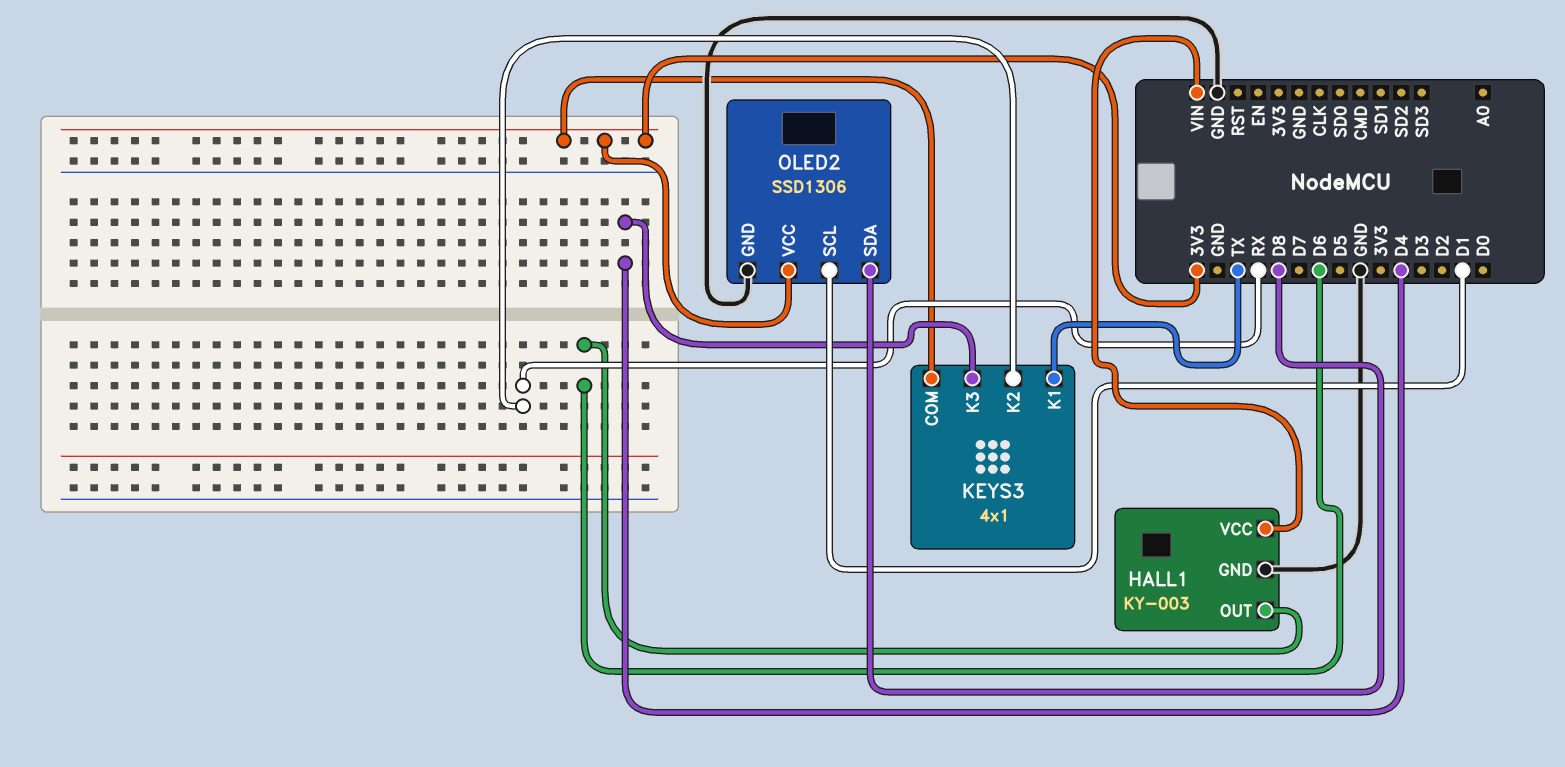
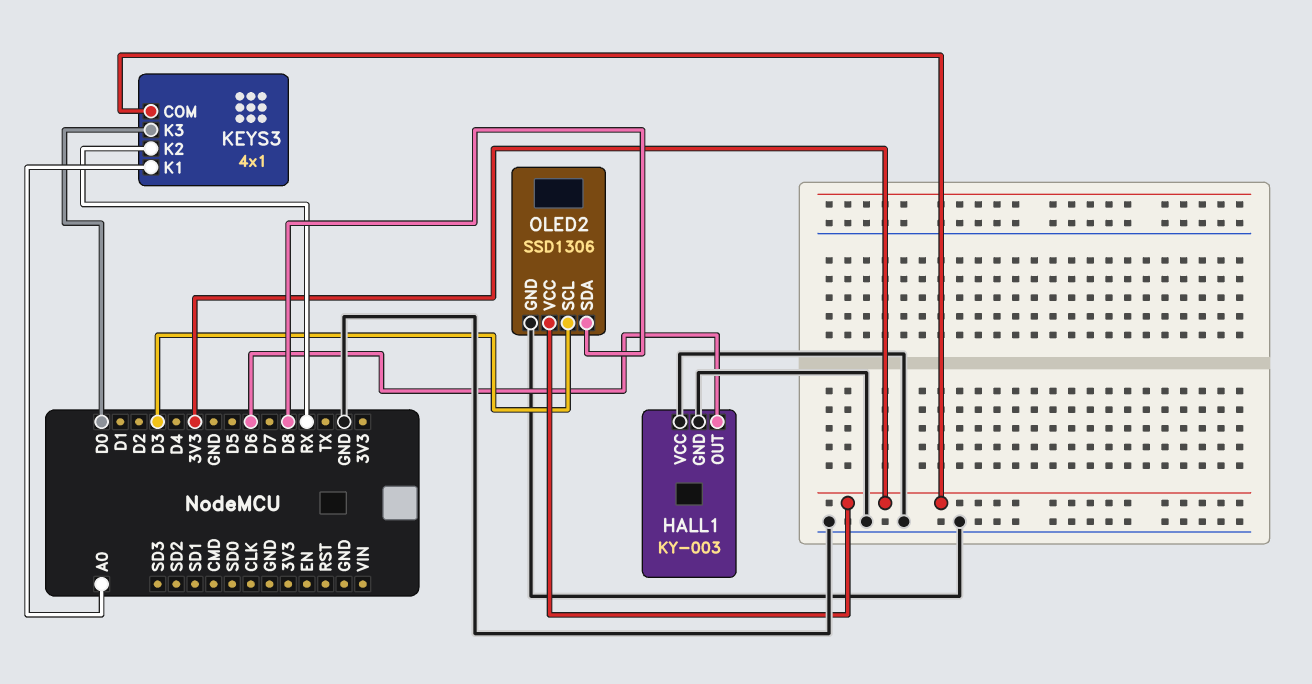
HALL1 pin VCC: VIN -> GND
KEYS3 pin K1: TX -> A0
KEYS3 pin K3: D4 -> D0
OLED2 pin SCL: D1 -> D3

